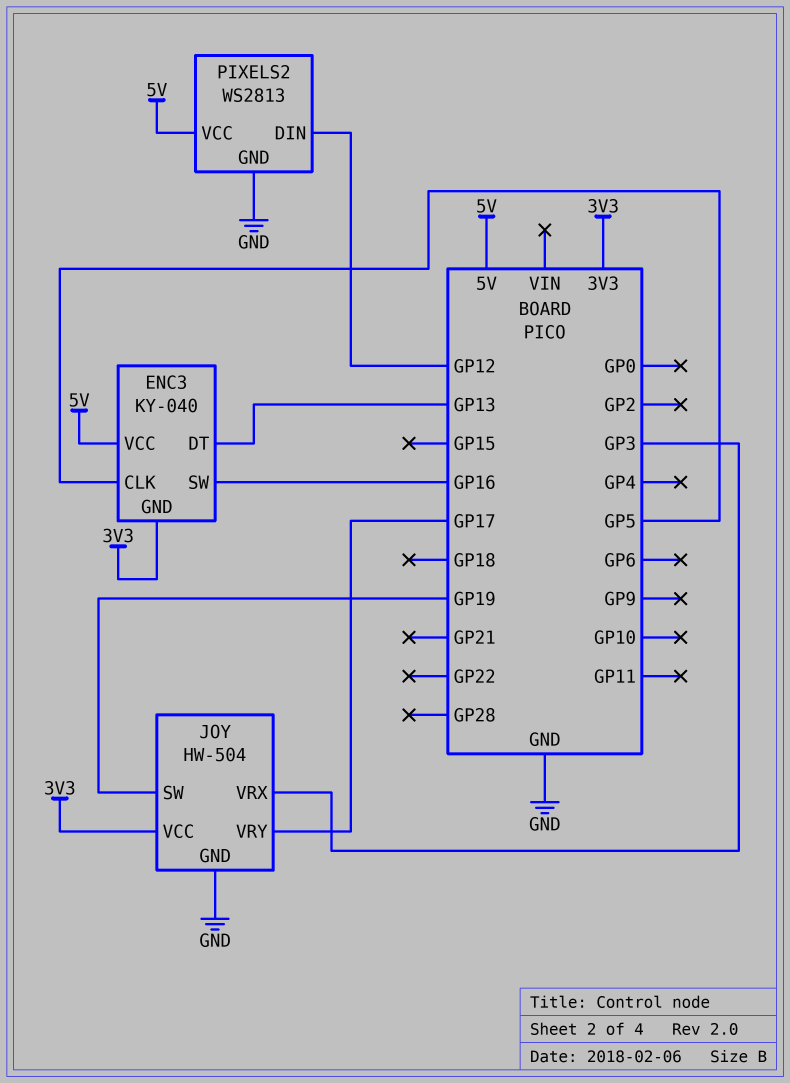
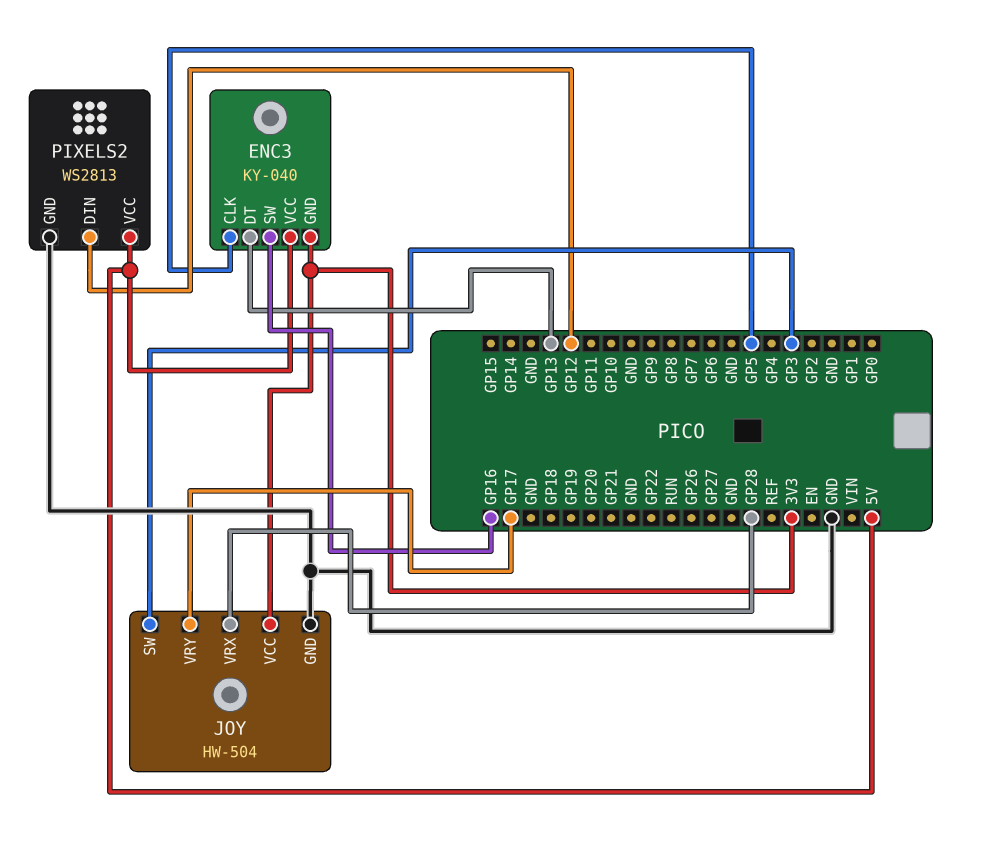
JOY pin SW: GP19 -> GP3
JOY pin VRX: GP3 -> GP28

